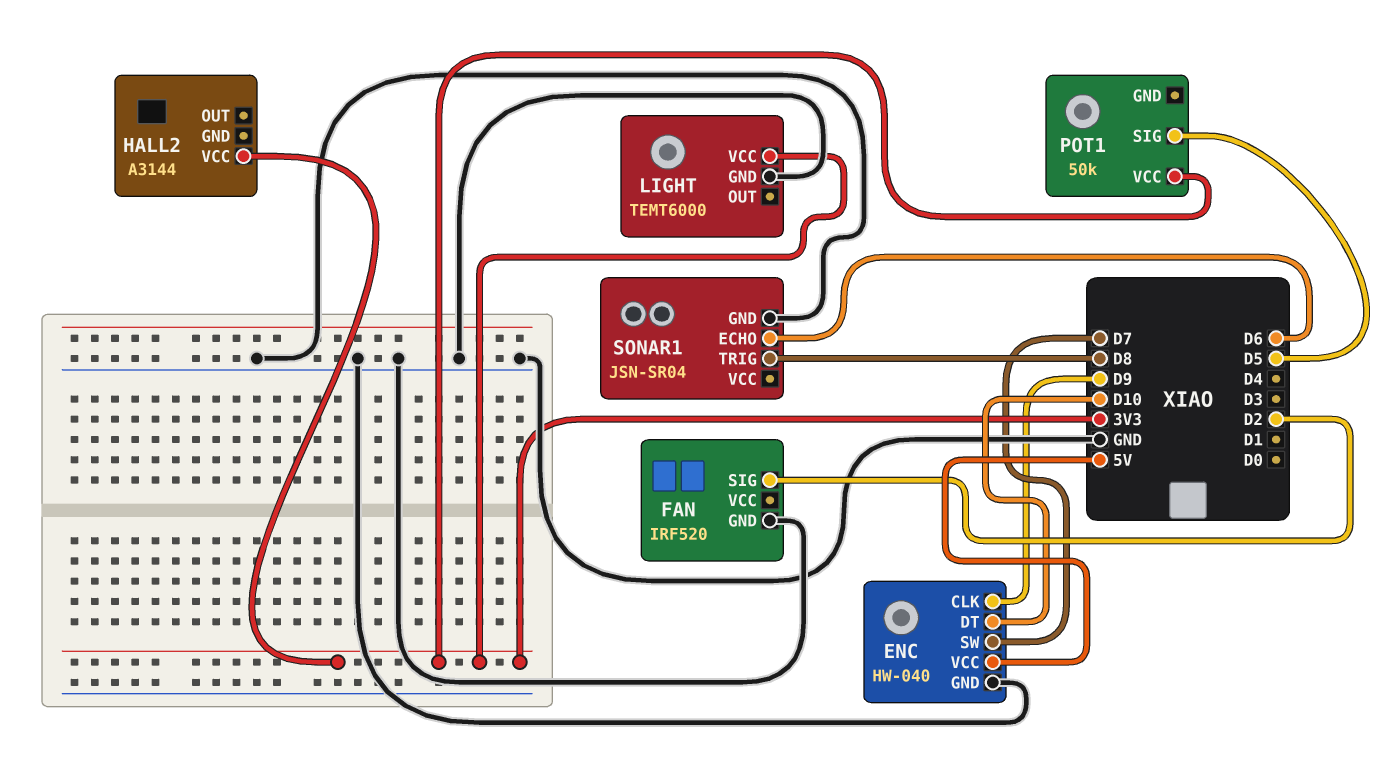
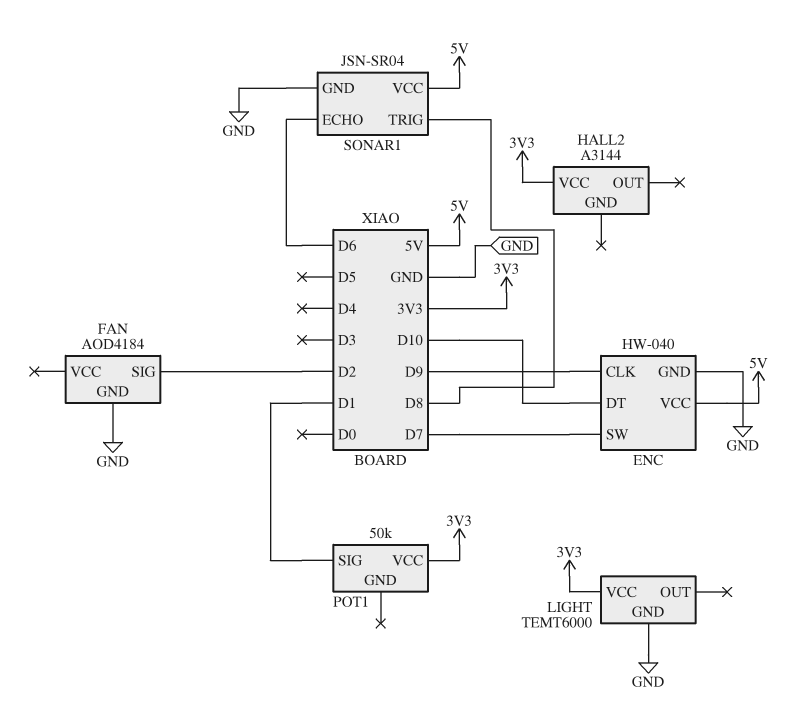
FAN: IRF520 -> AOD4184
POT1 pin SIG: D5 -> D1
SONAR1 pin VCC: none -> 5V

